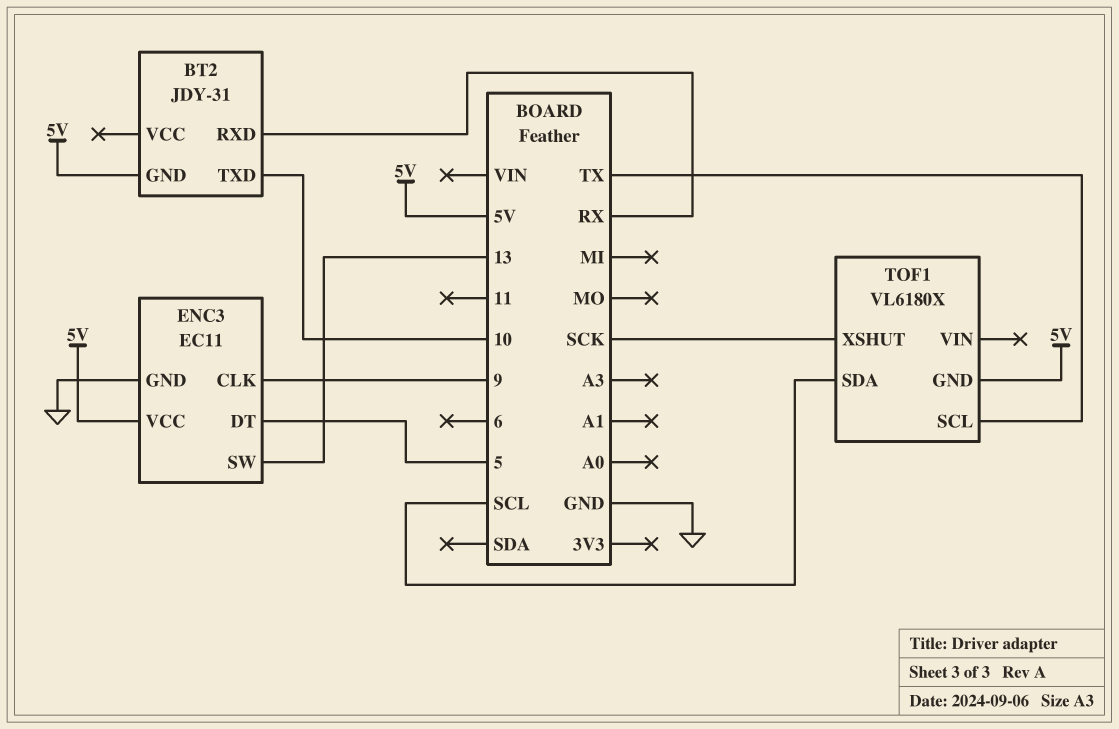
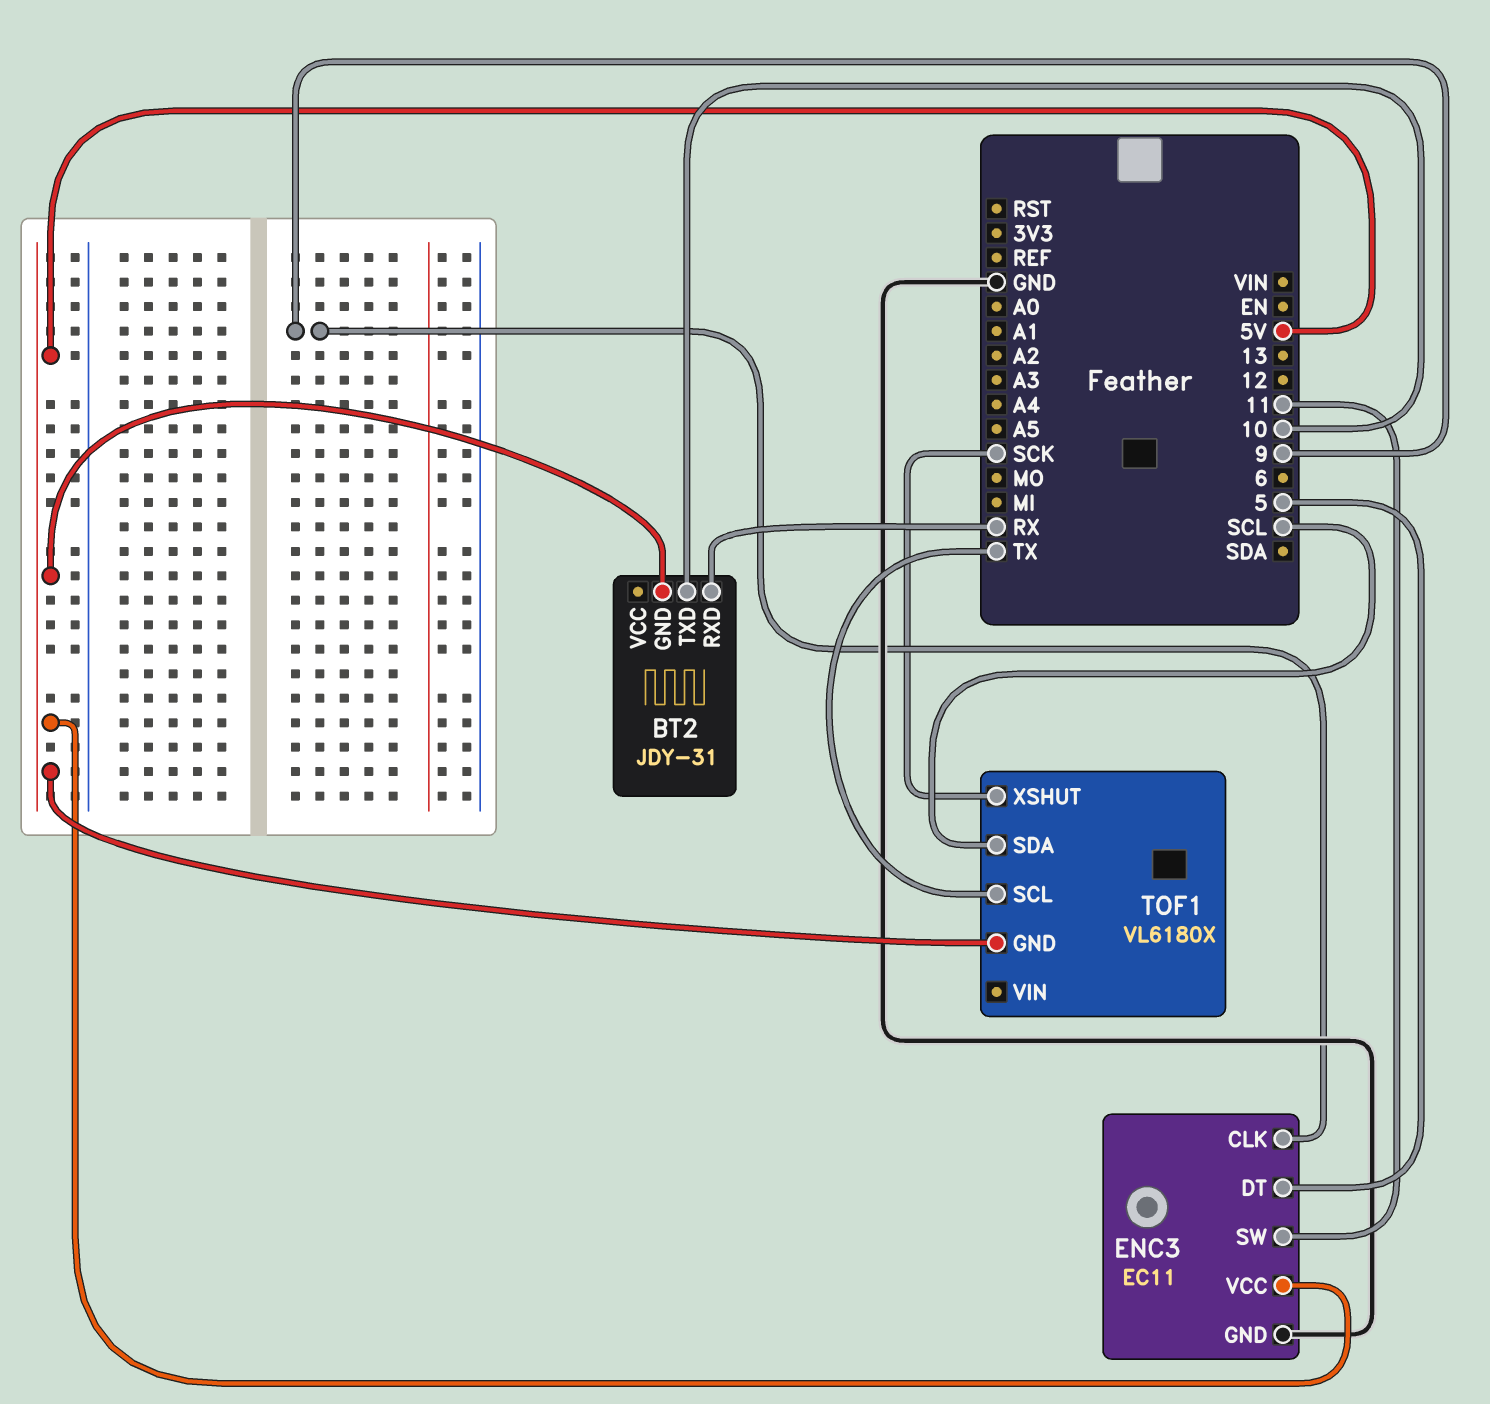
ENC3 pin SW: 13 -> 11

